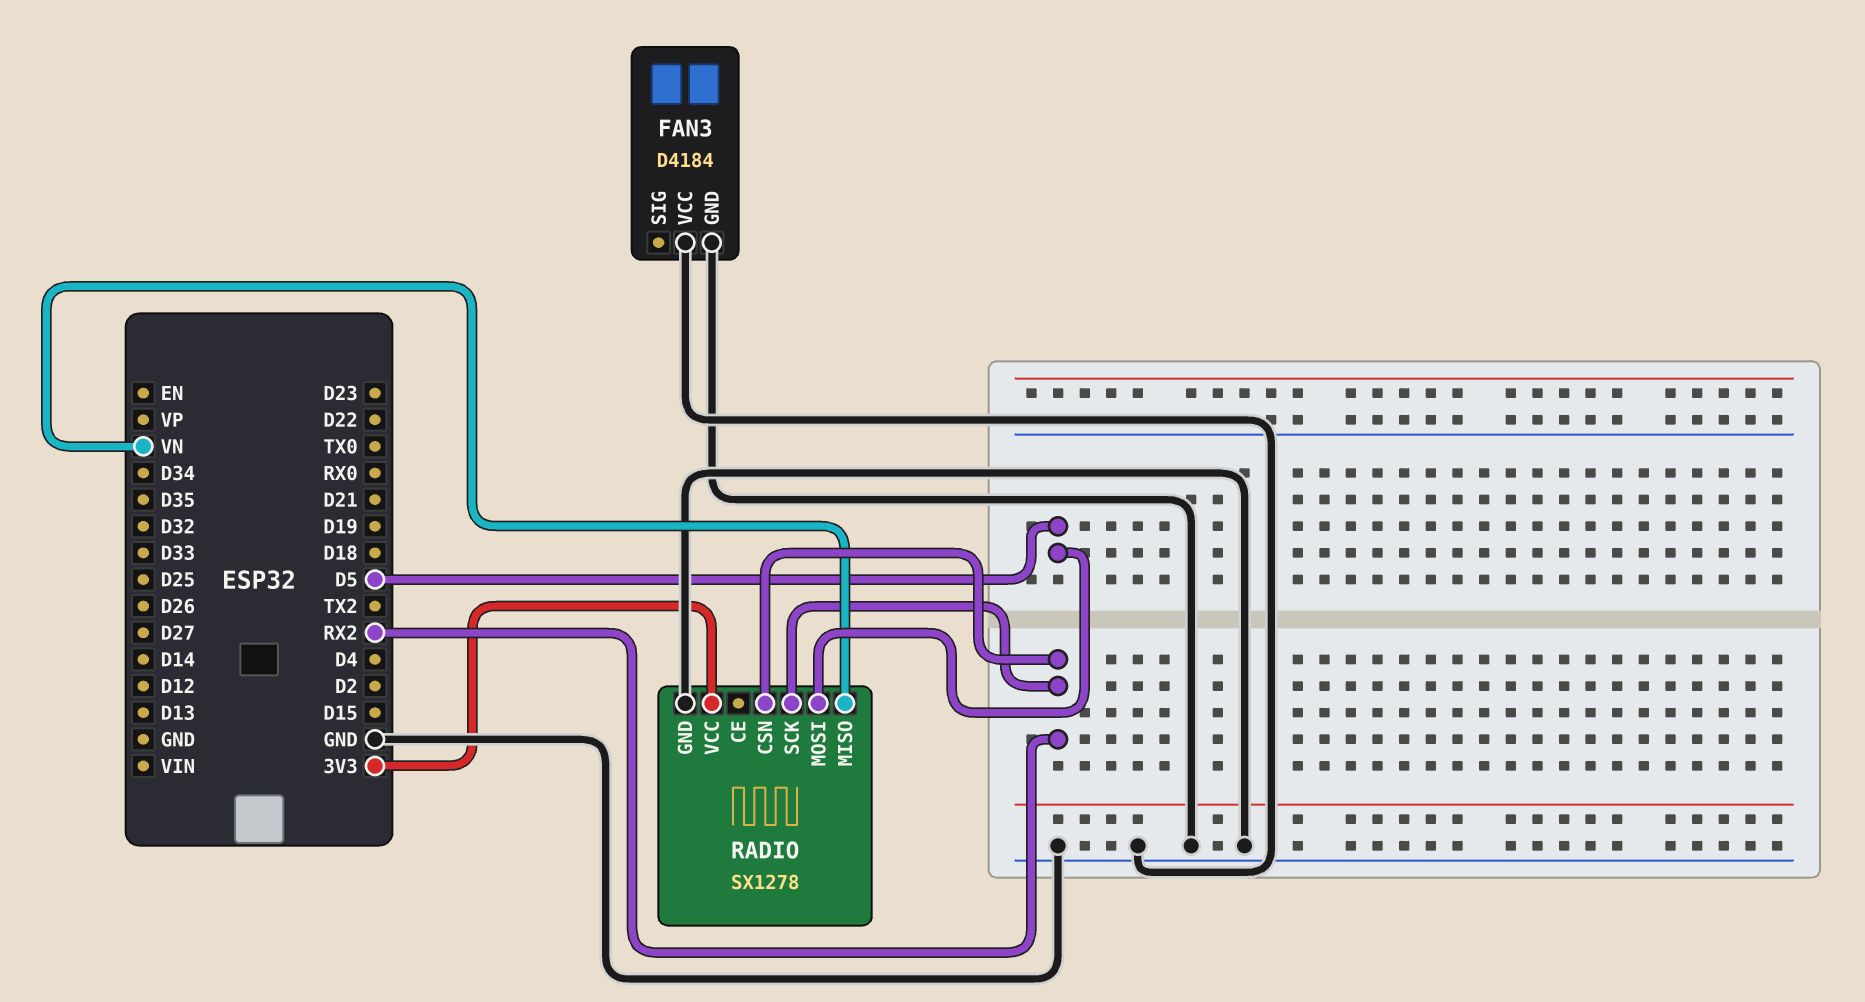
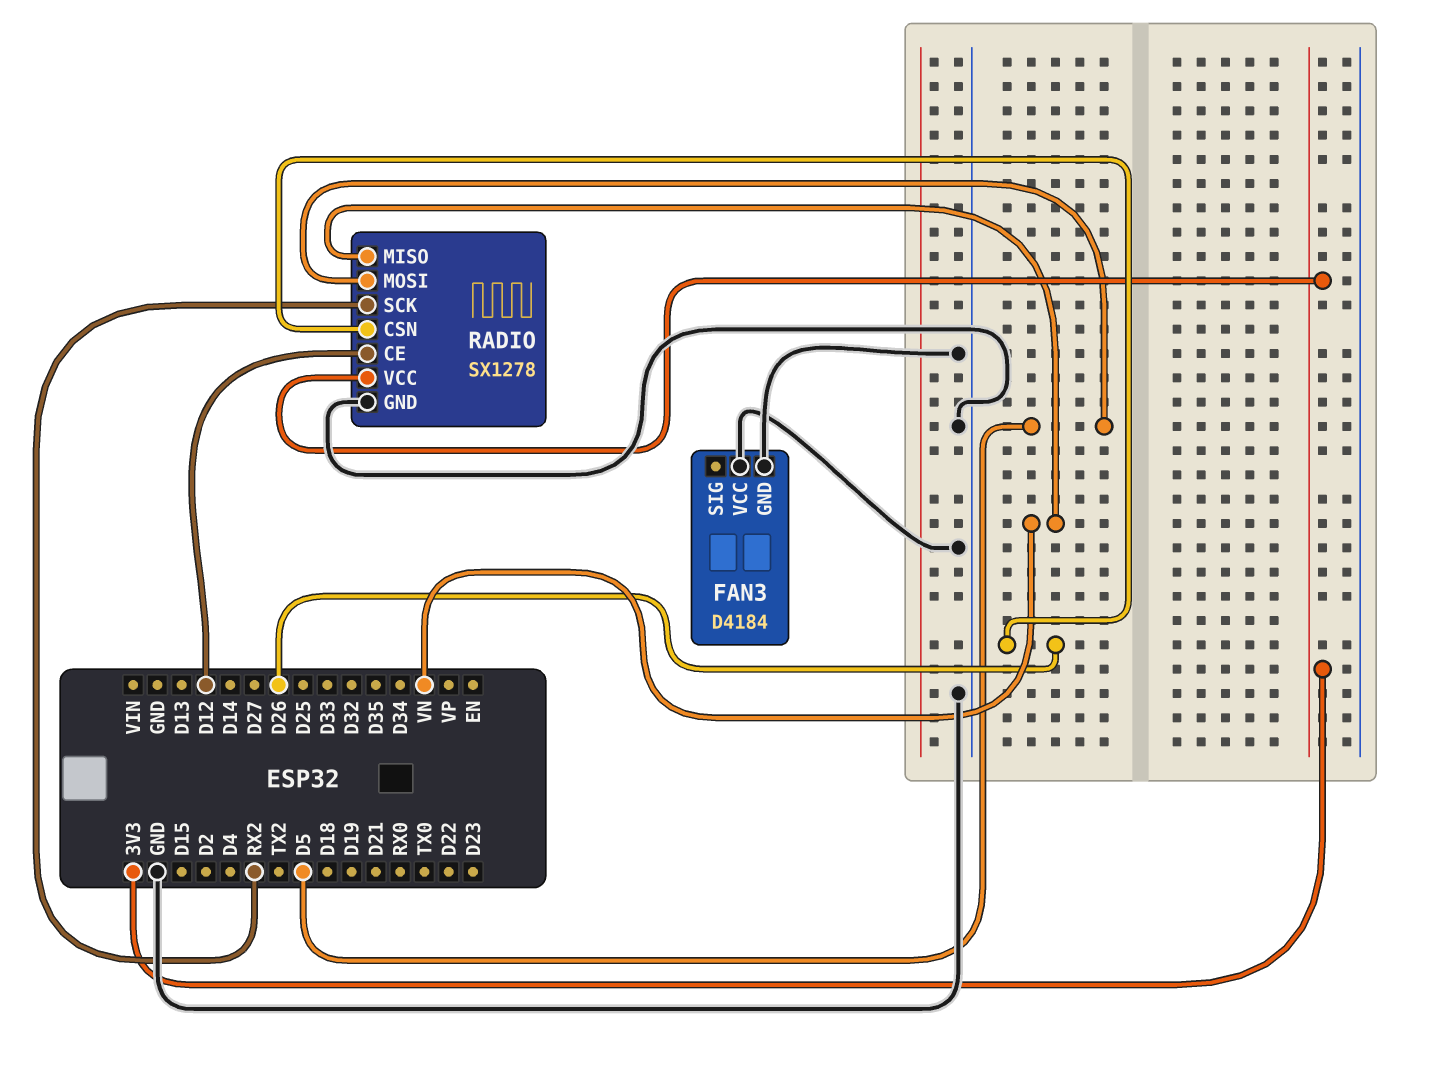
RADIO pin CE: none -> D12
RADIO pin CSN: RX2 -> D26

